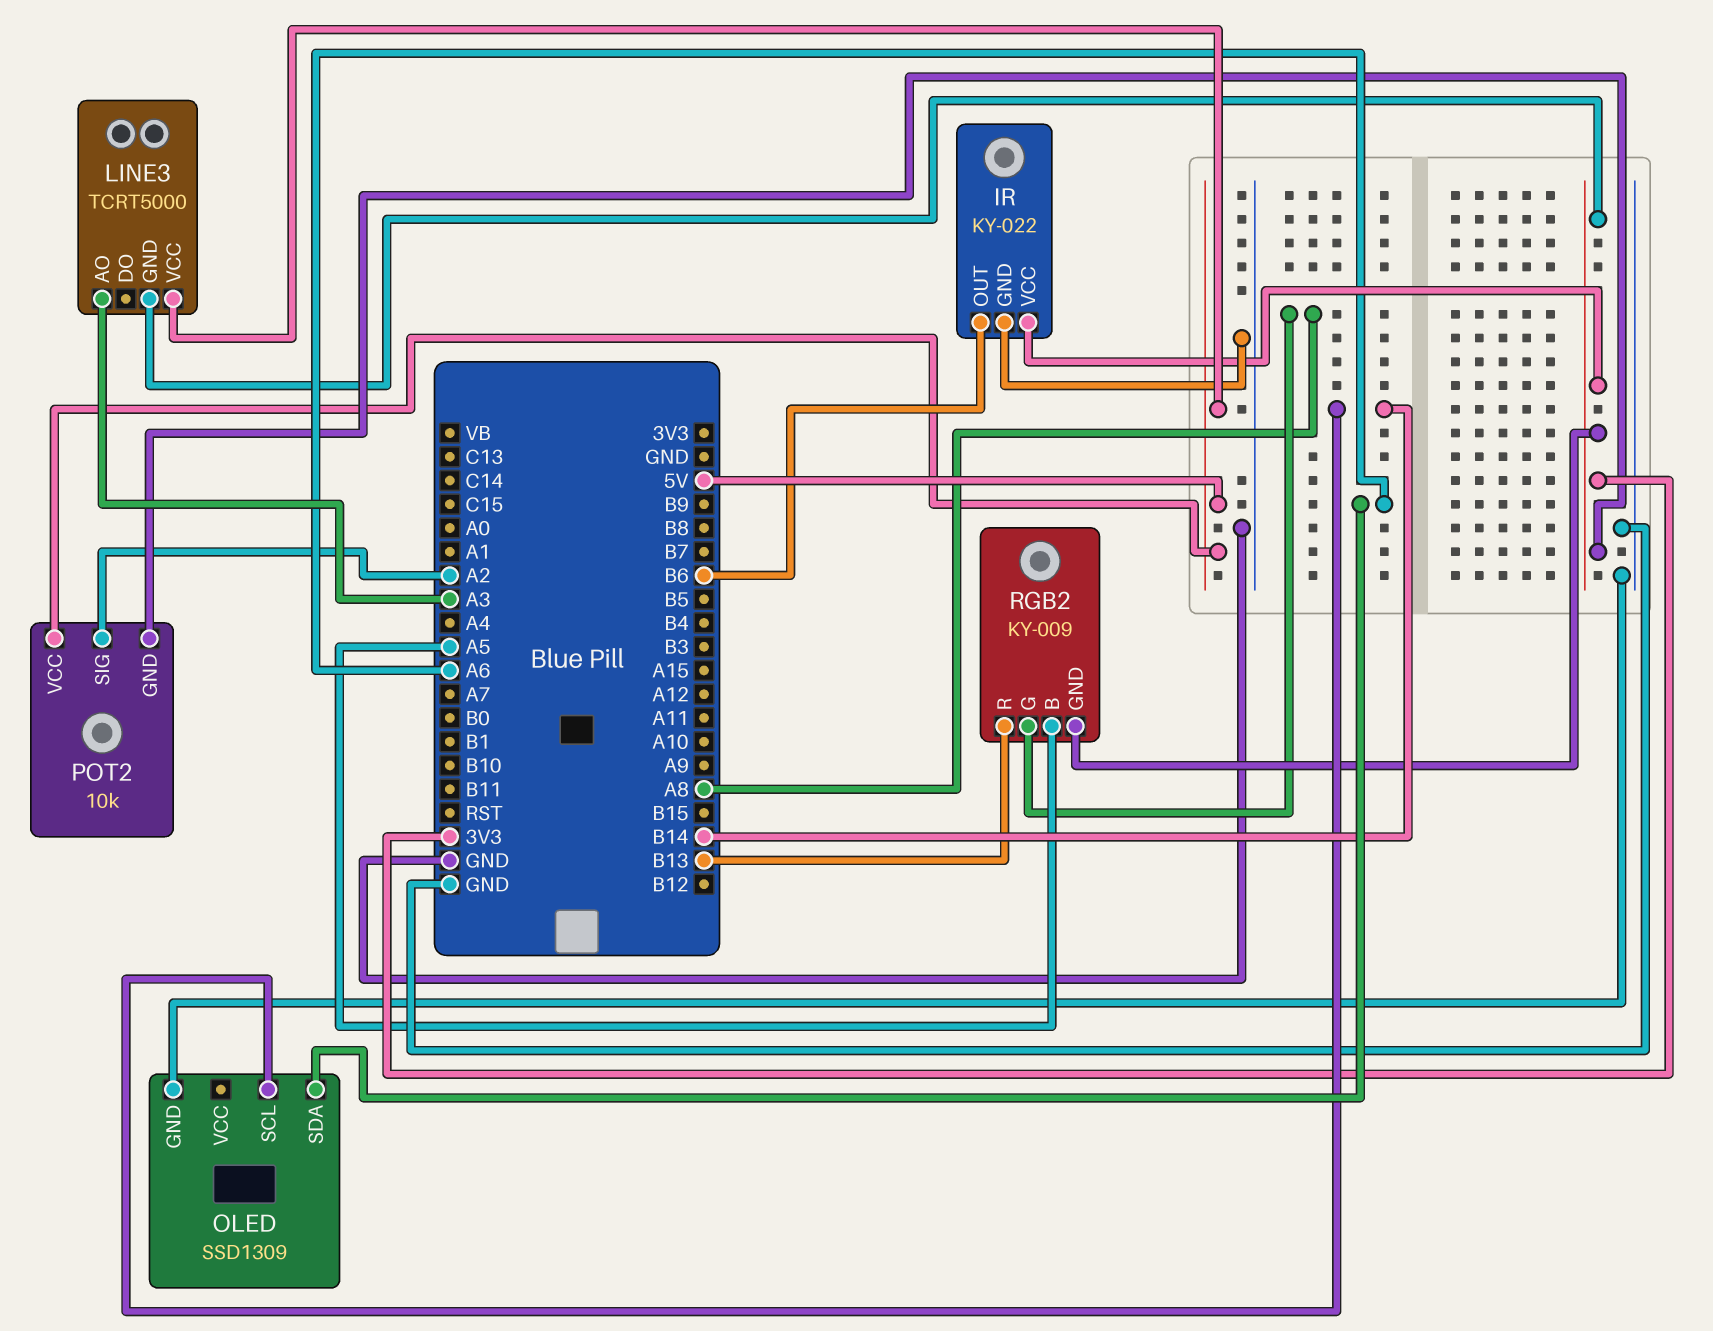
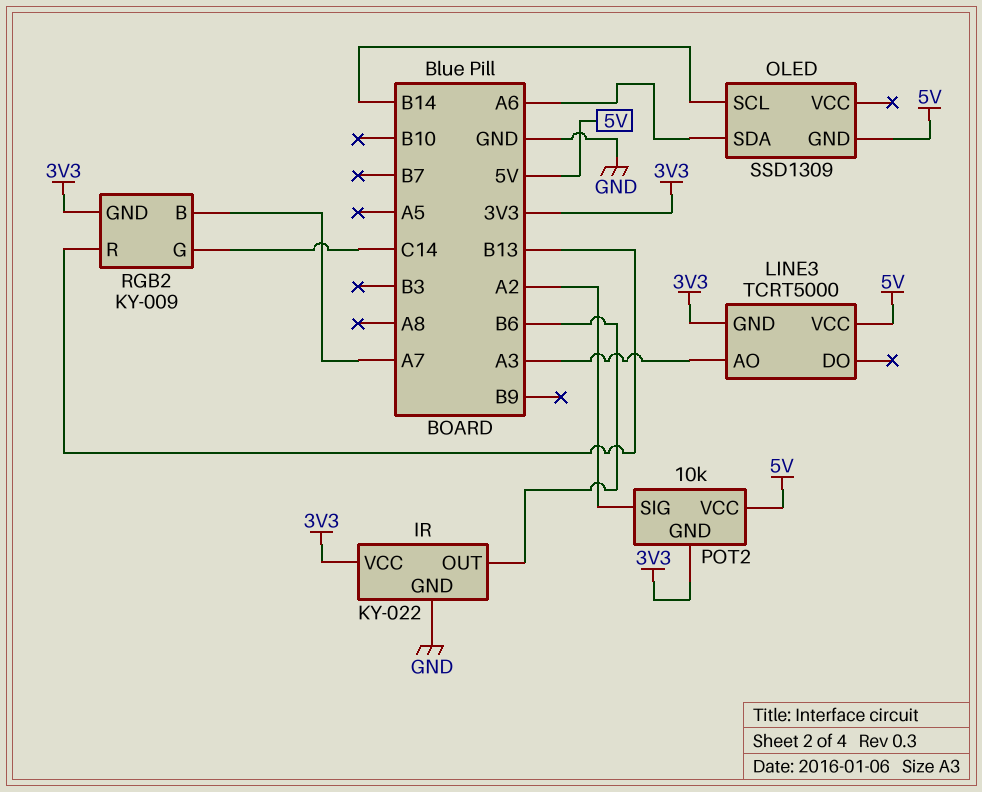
OLED pin GND: GND -> 5V
RGB2 pin B: A5 -> A7
RGB2 pin G: A8 -> C14

